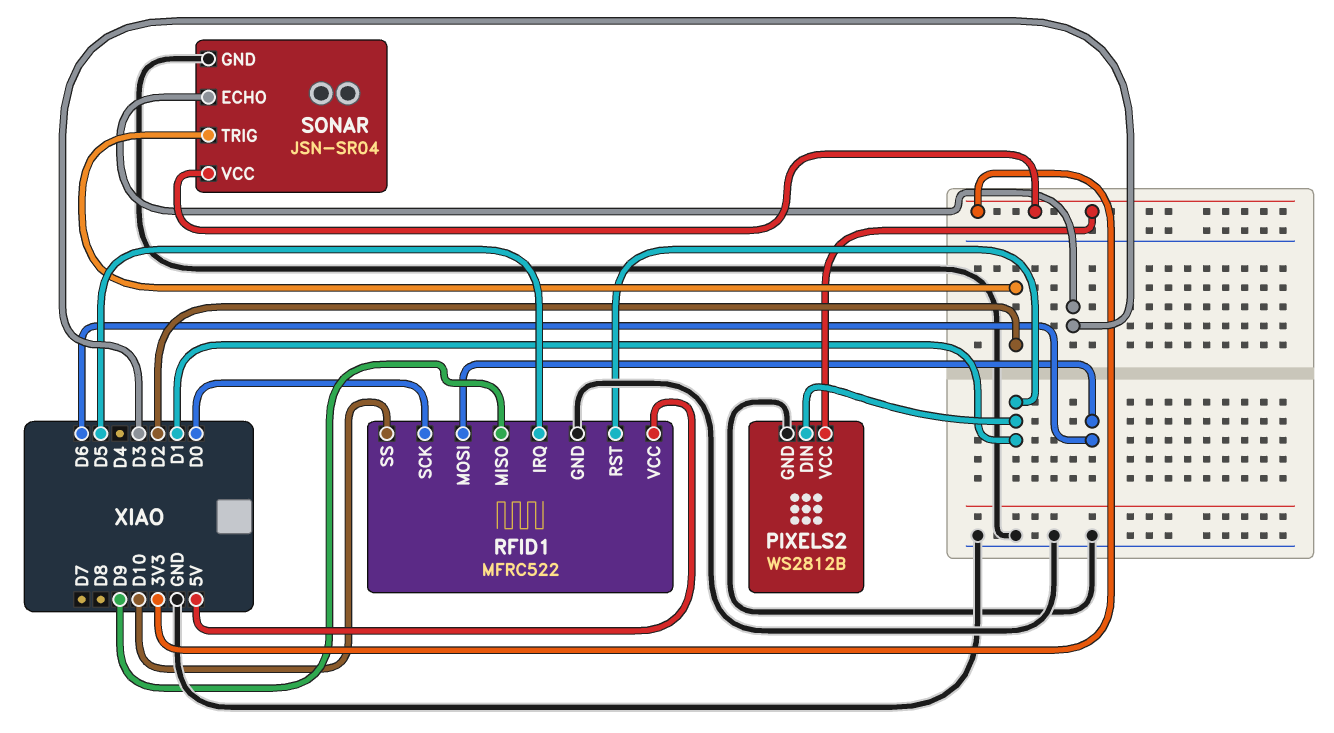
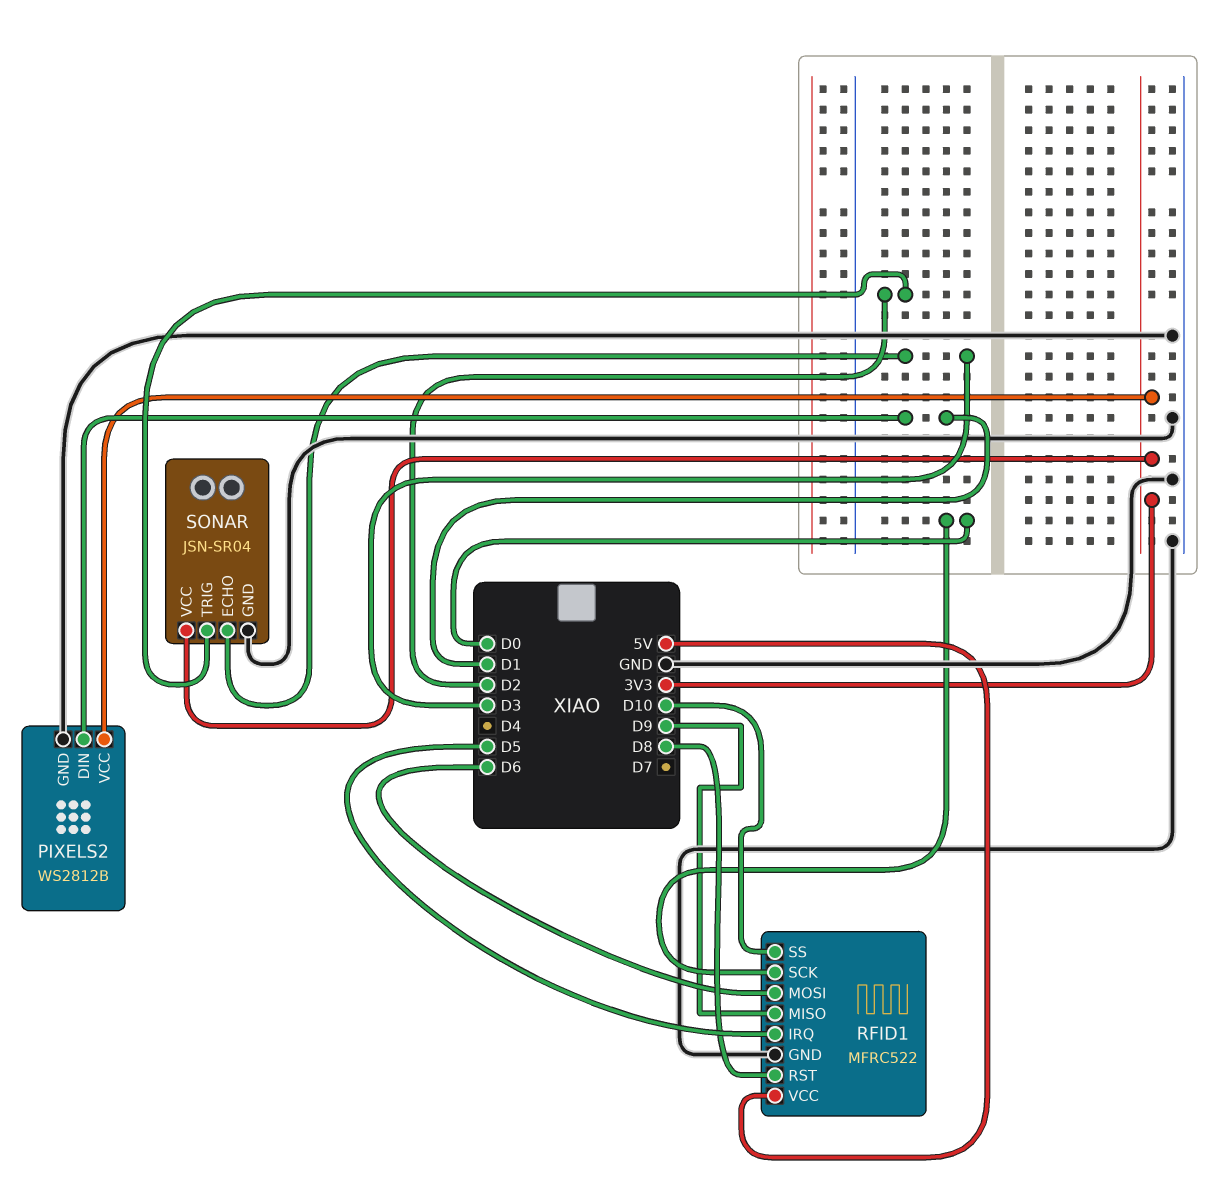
RFID1 pin RST: D1 -> D8

